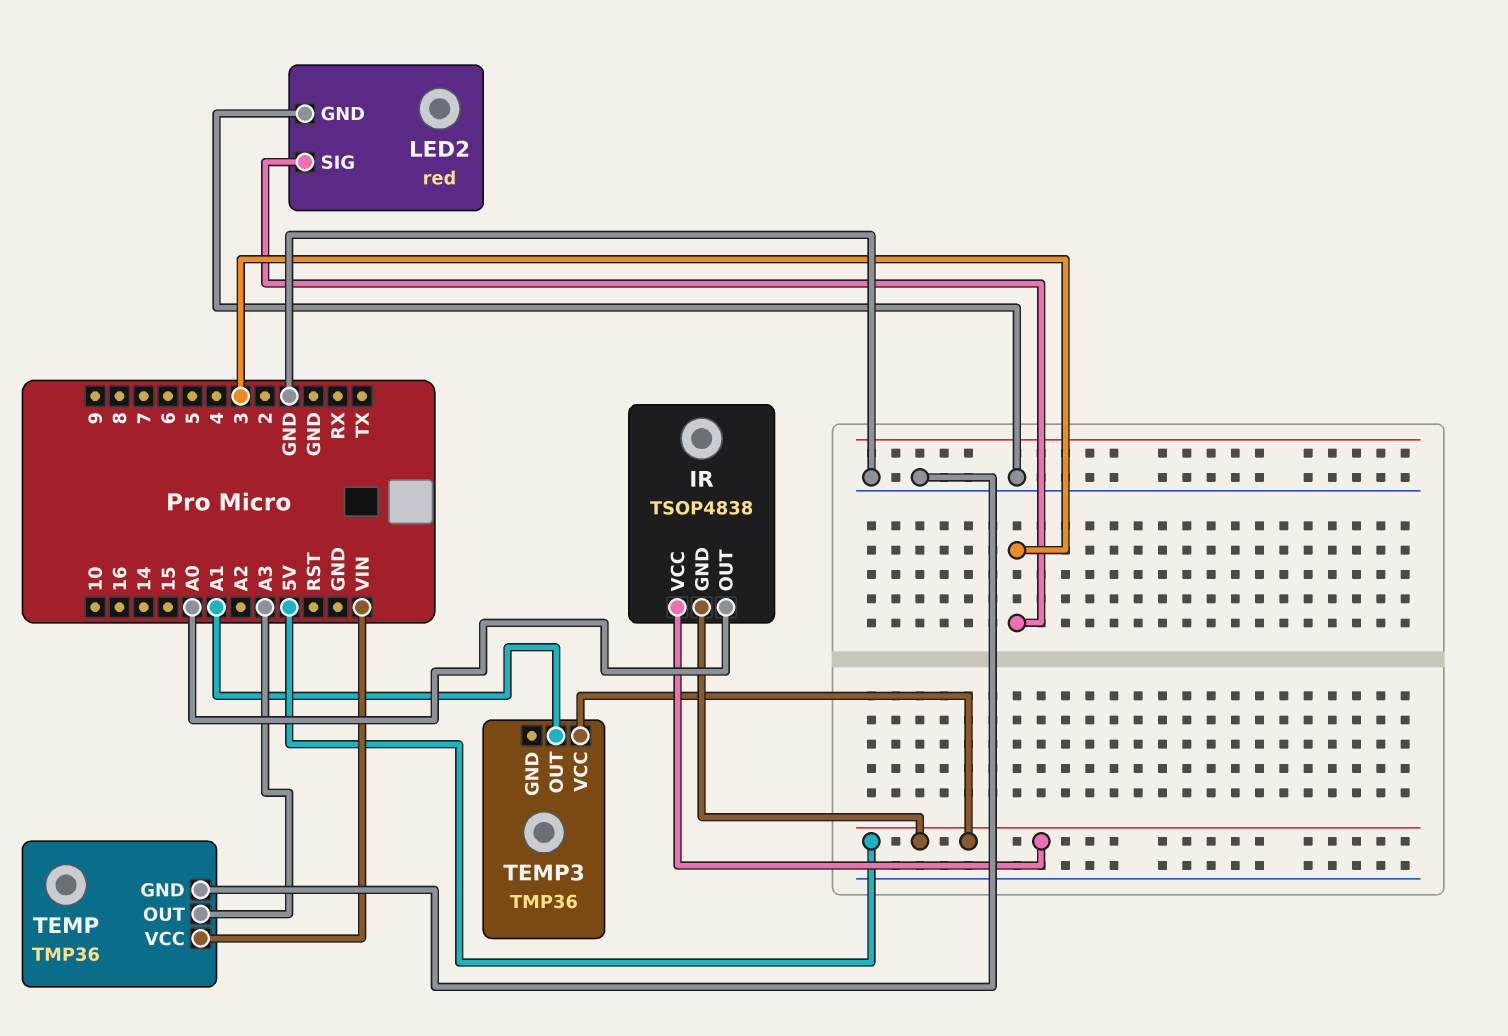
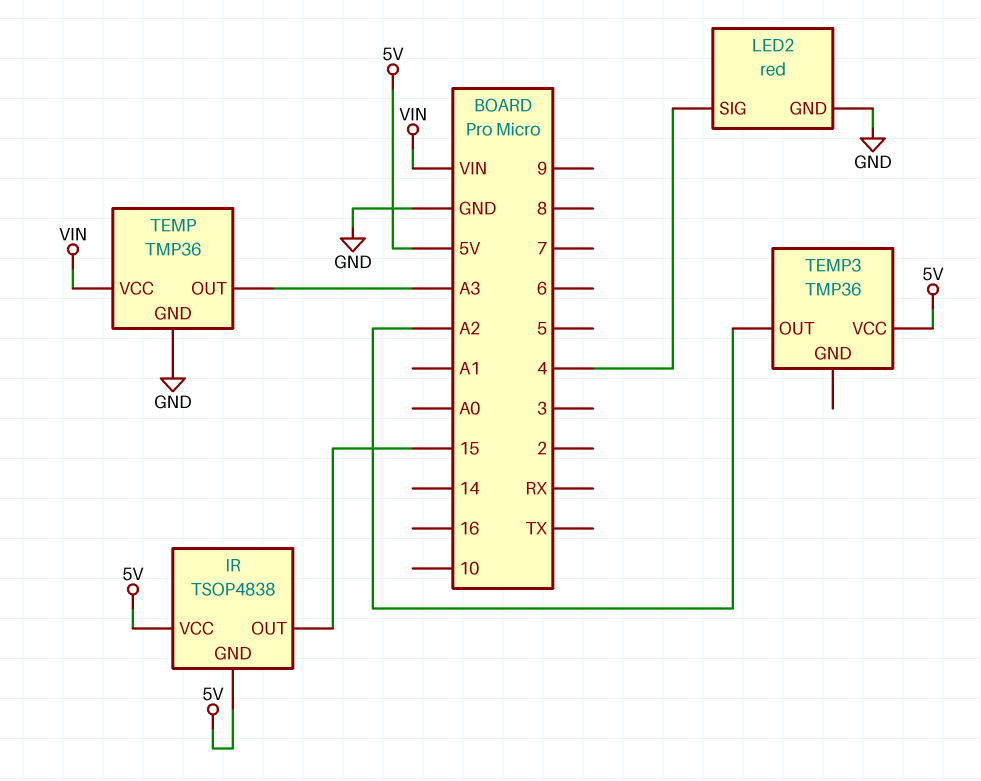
IR pin OUT: A0 -> 15
LED2 pin SIG: 3 -> 4
TEMP3 pin OUT: A1 -> A2

